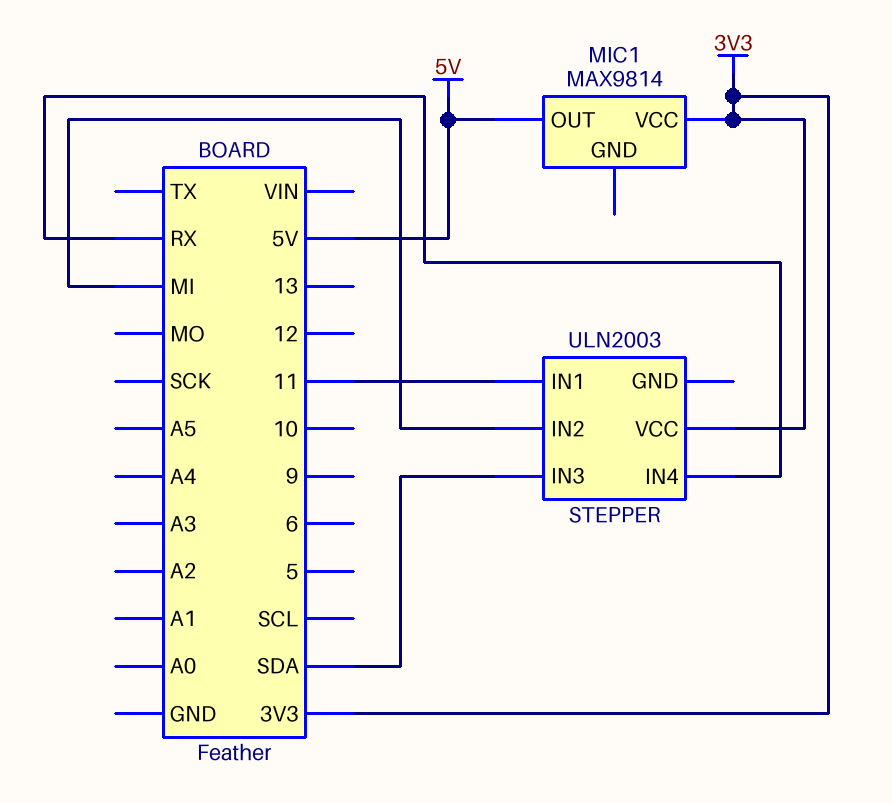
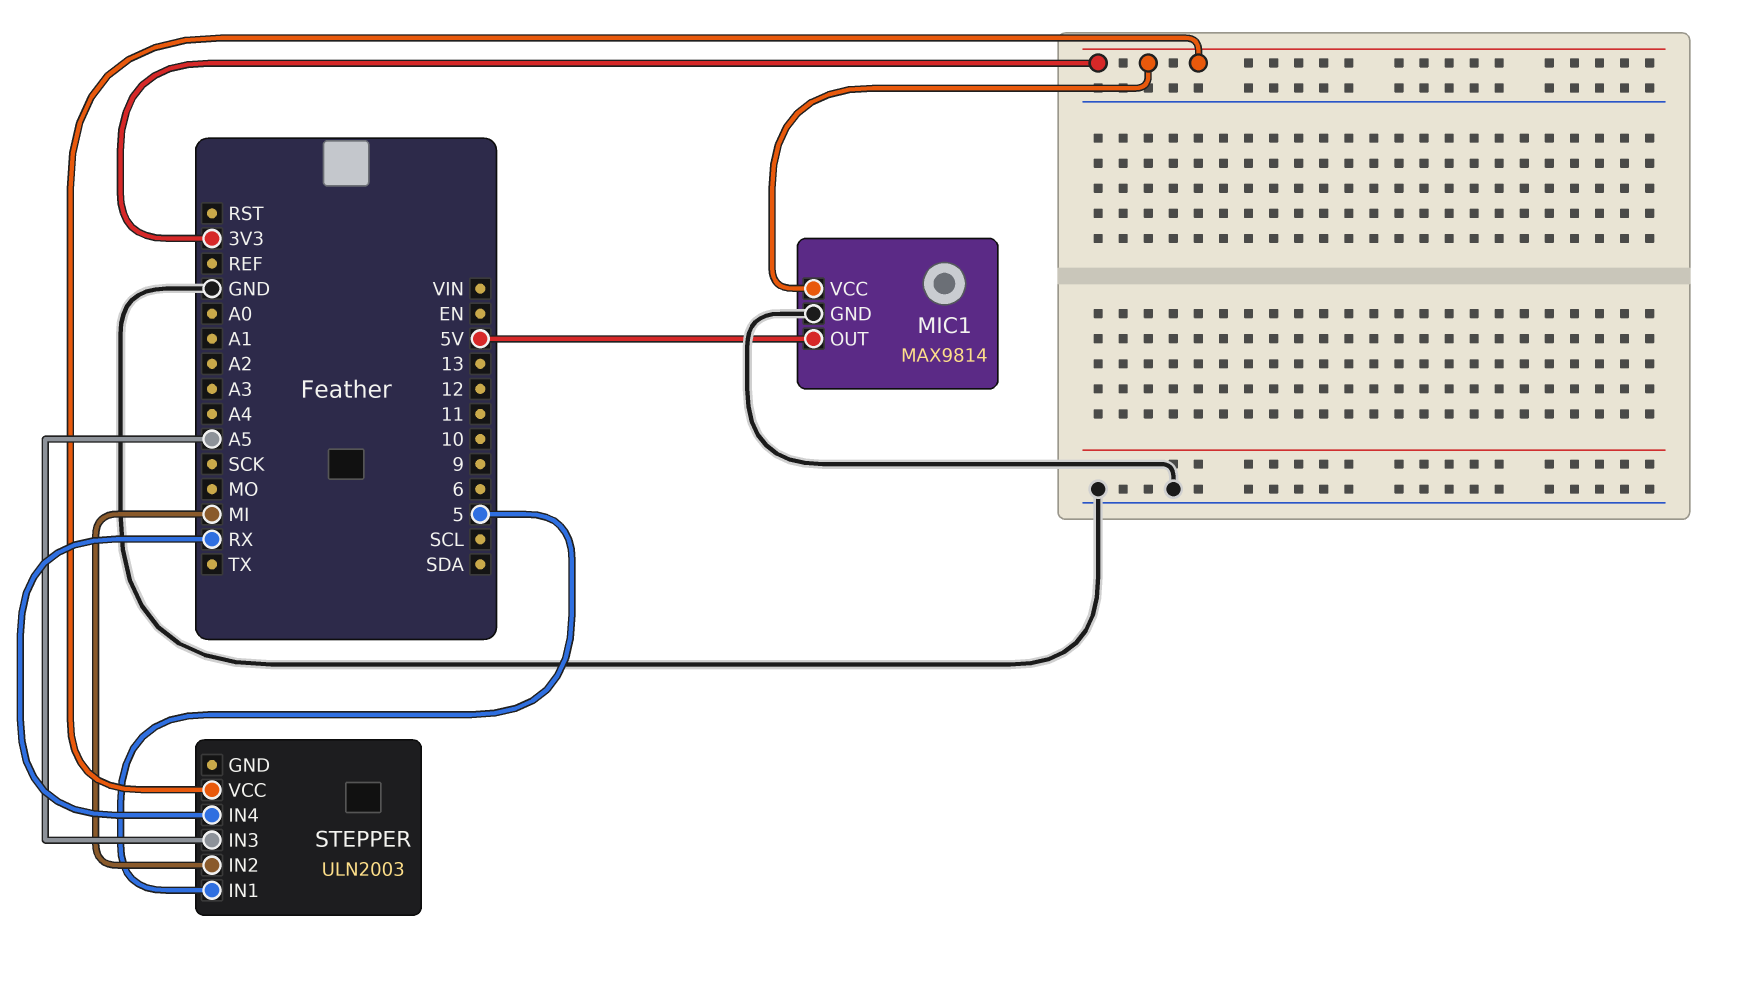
MIC1 pin GND: none -> GND
STEPPER pin IN1: 11 -> 5
STEPPER pin IN3: SDA -> A5

